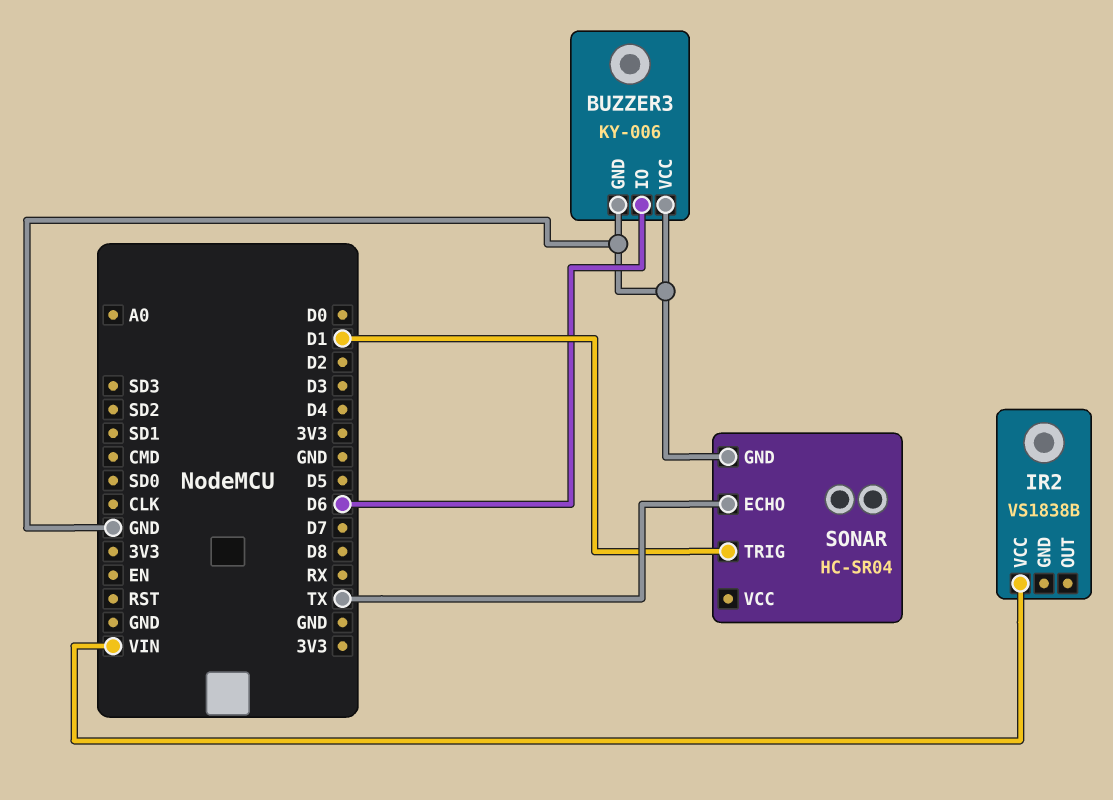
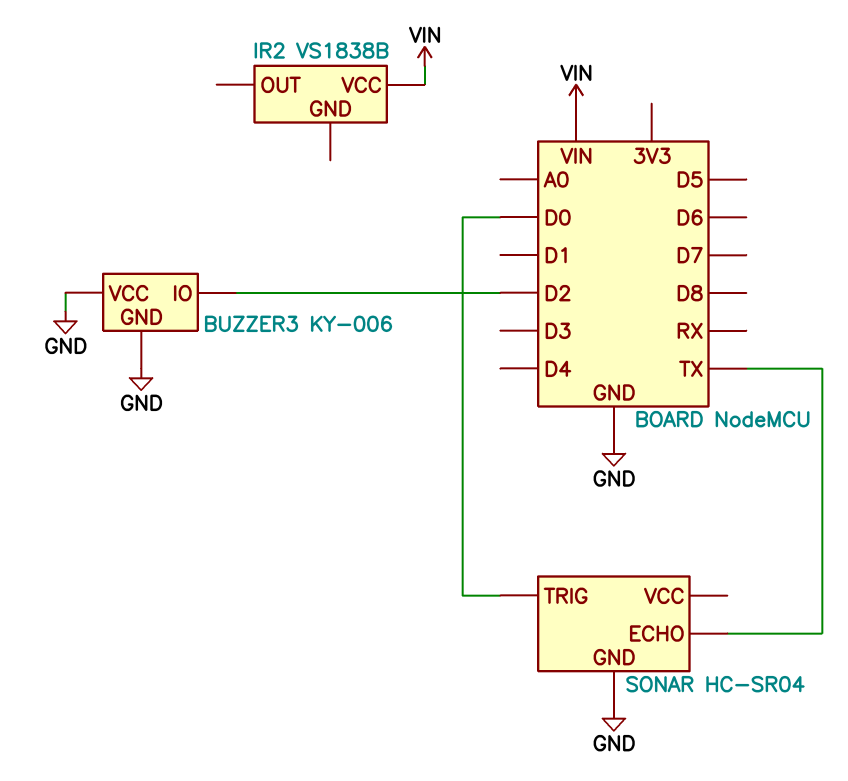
BUZZER3 pin IO: D6 -> D2
SONAR pin TRIG: D1 -> D0

